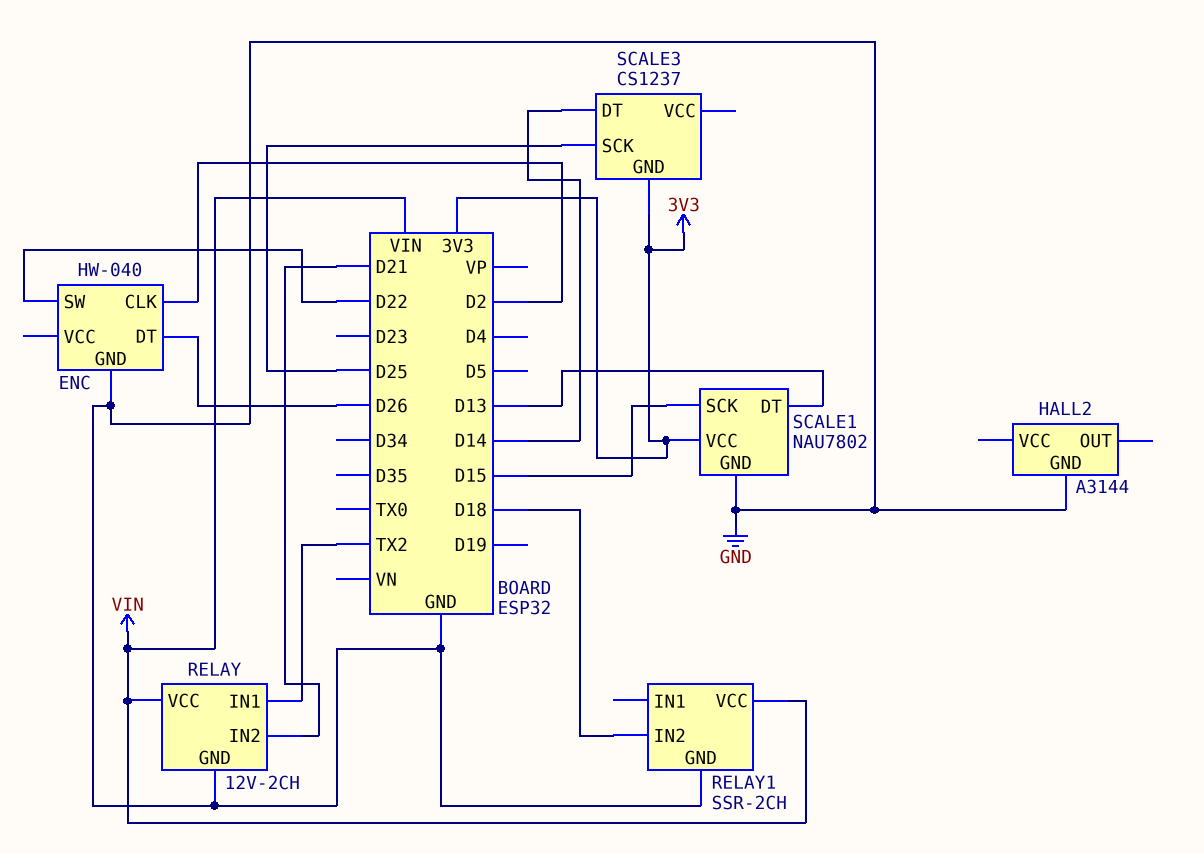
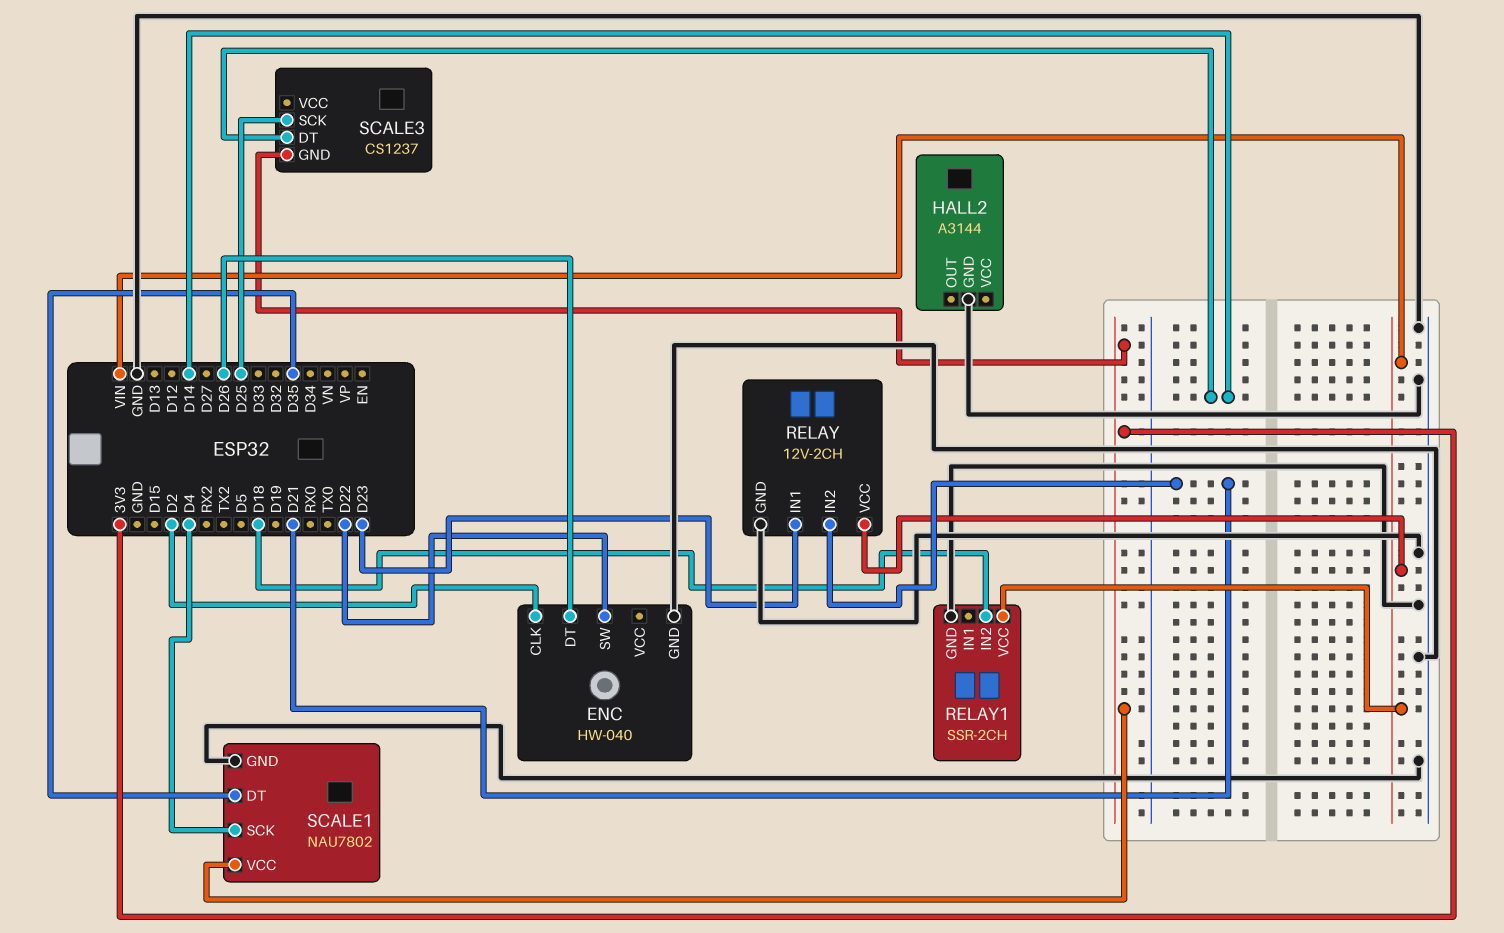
RELAY pin IN1: TX2 -> D23
SCALE1 pin DT: D13 -> D35
SCALE1 pin SCK: D15 -> D4

